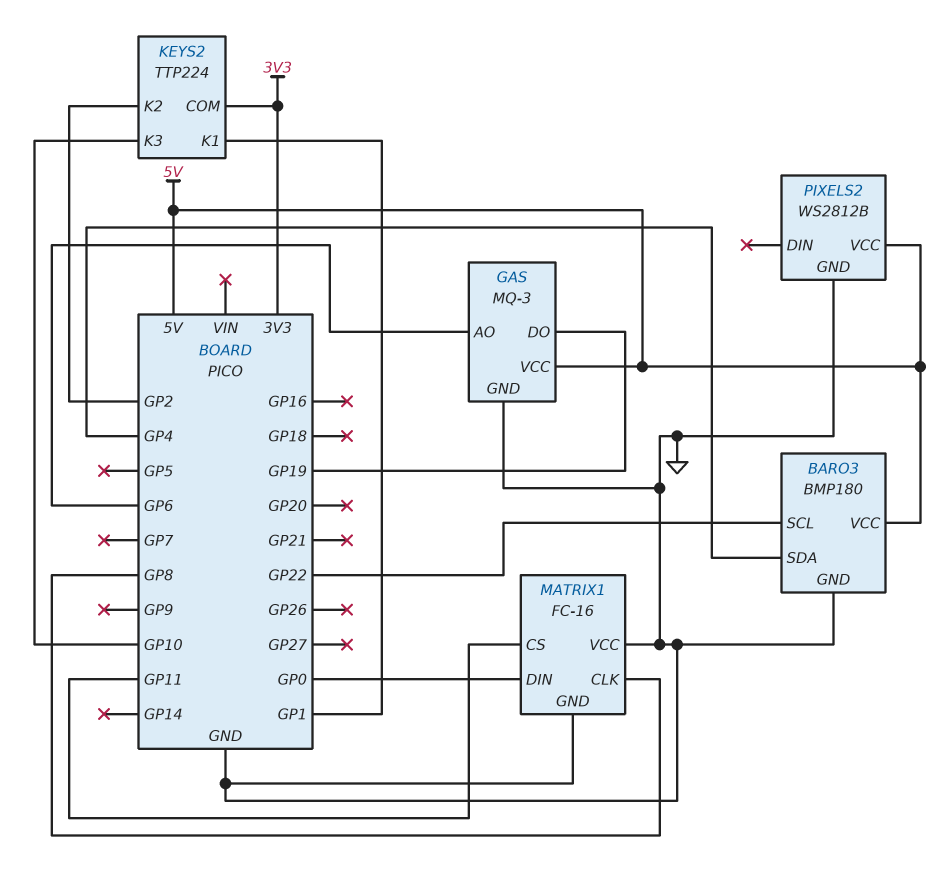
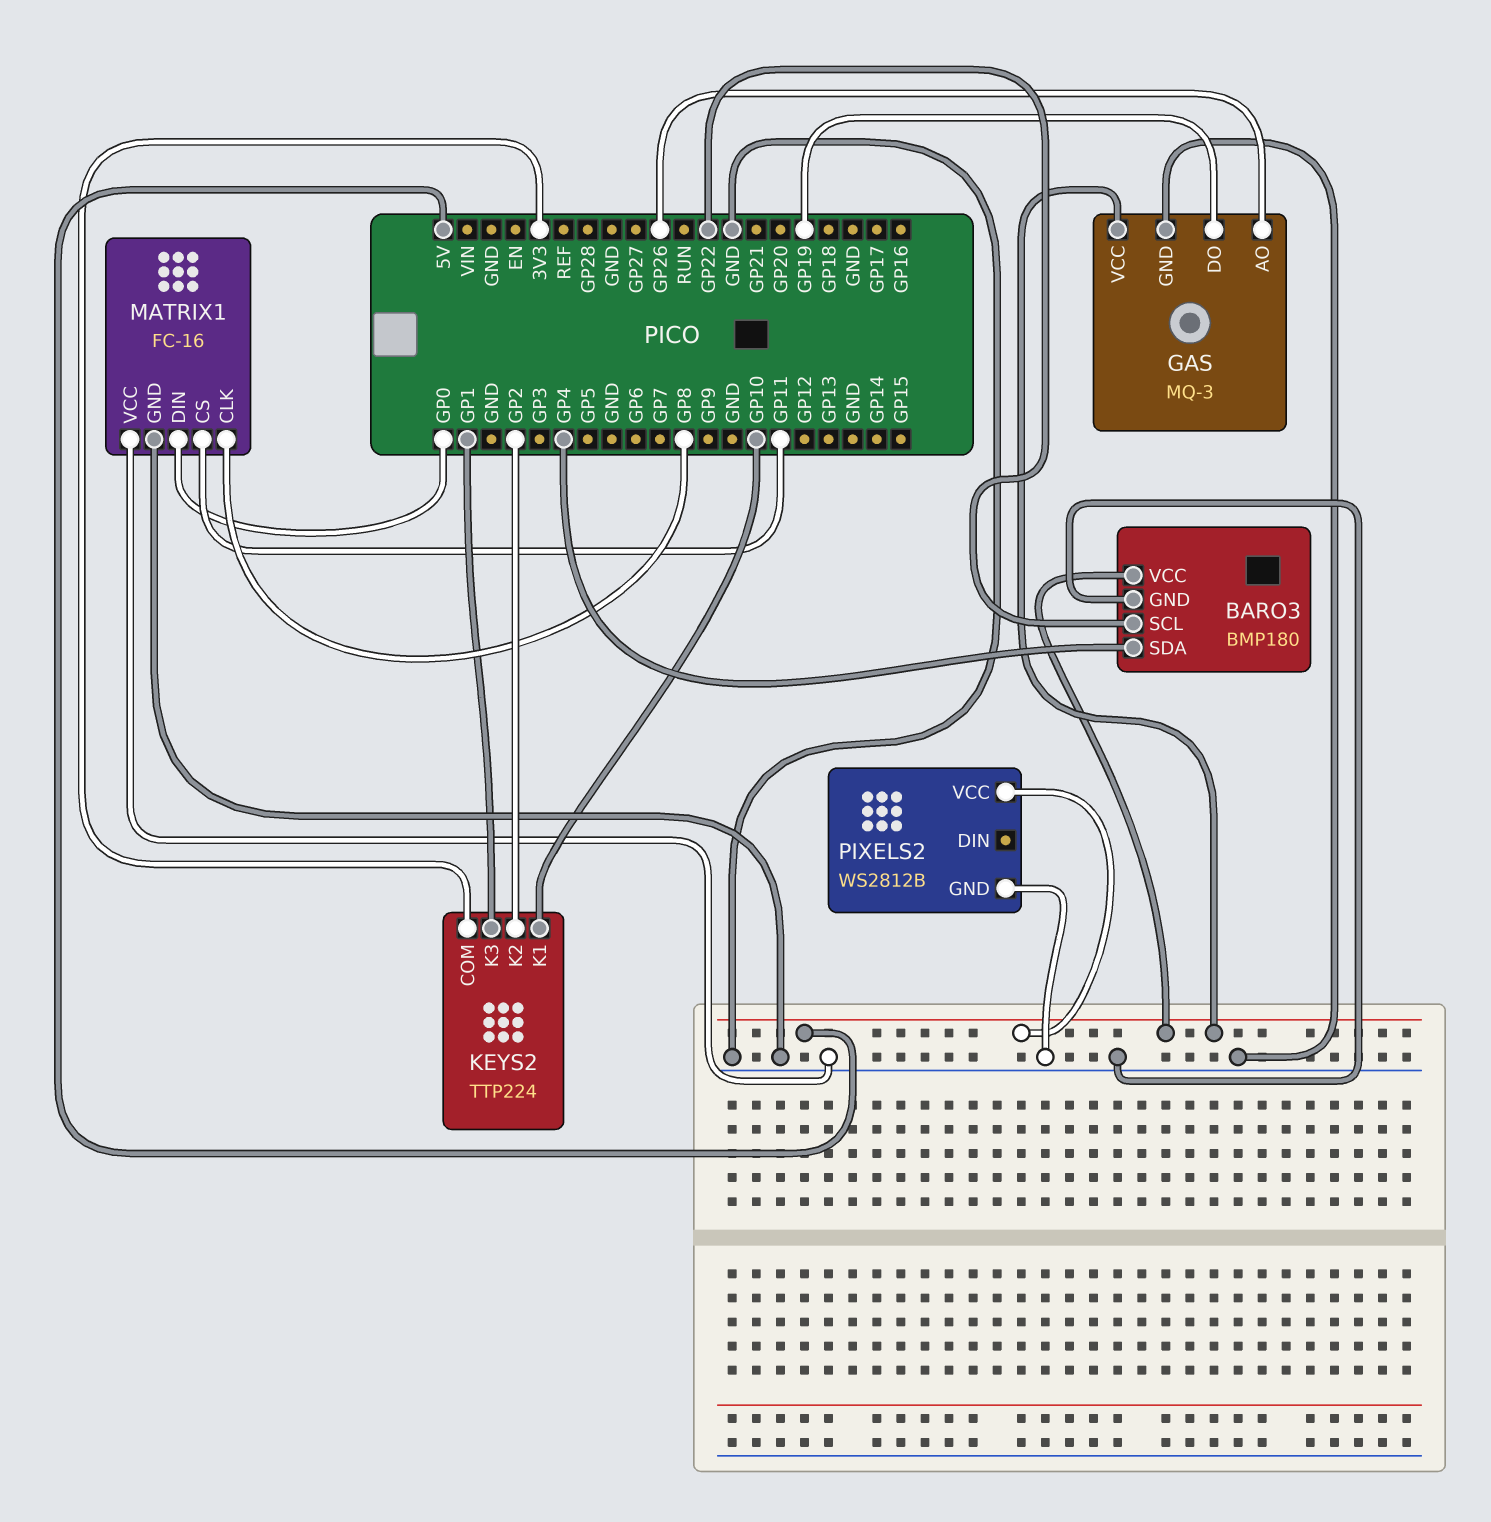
GAS pin AO: GP6 -> GP26
KEYS2 pin K1: GP1 -> GP10
KEYS2 pin K3: GP10 -> GP1

